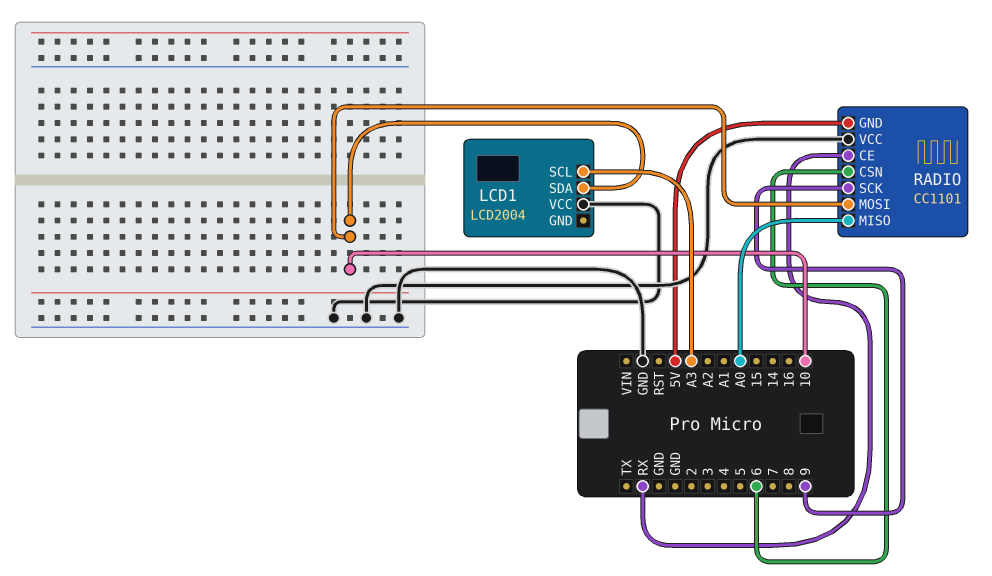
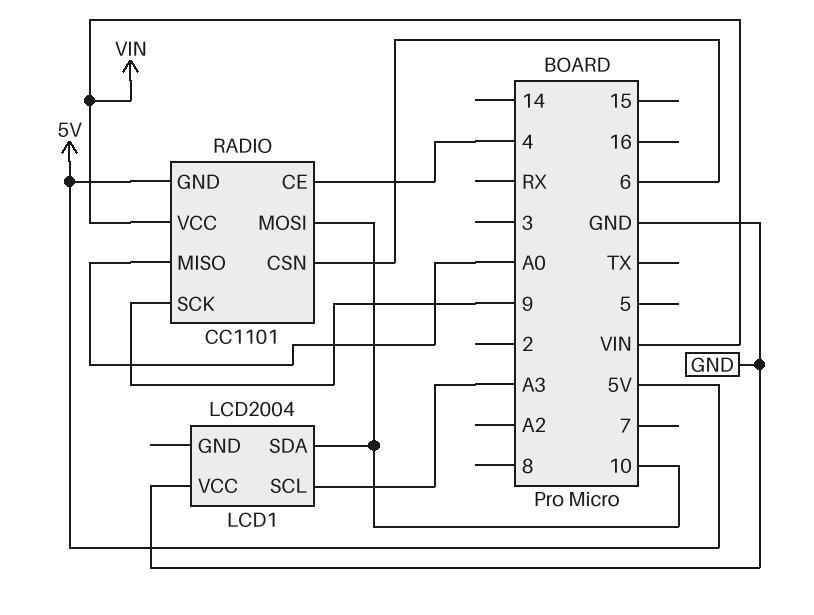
RADIO pin CE: RX -> 4
RADIO pin VCC: GND -> VIN

